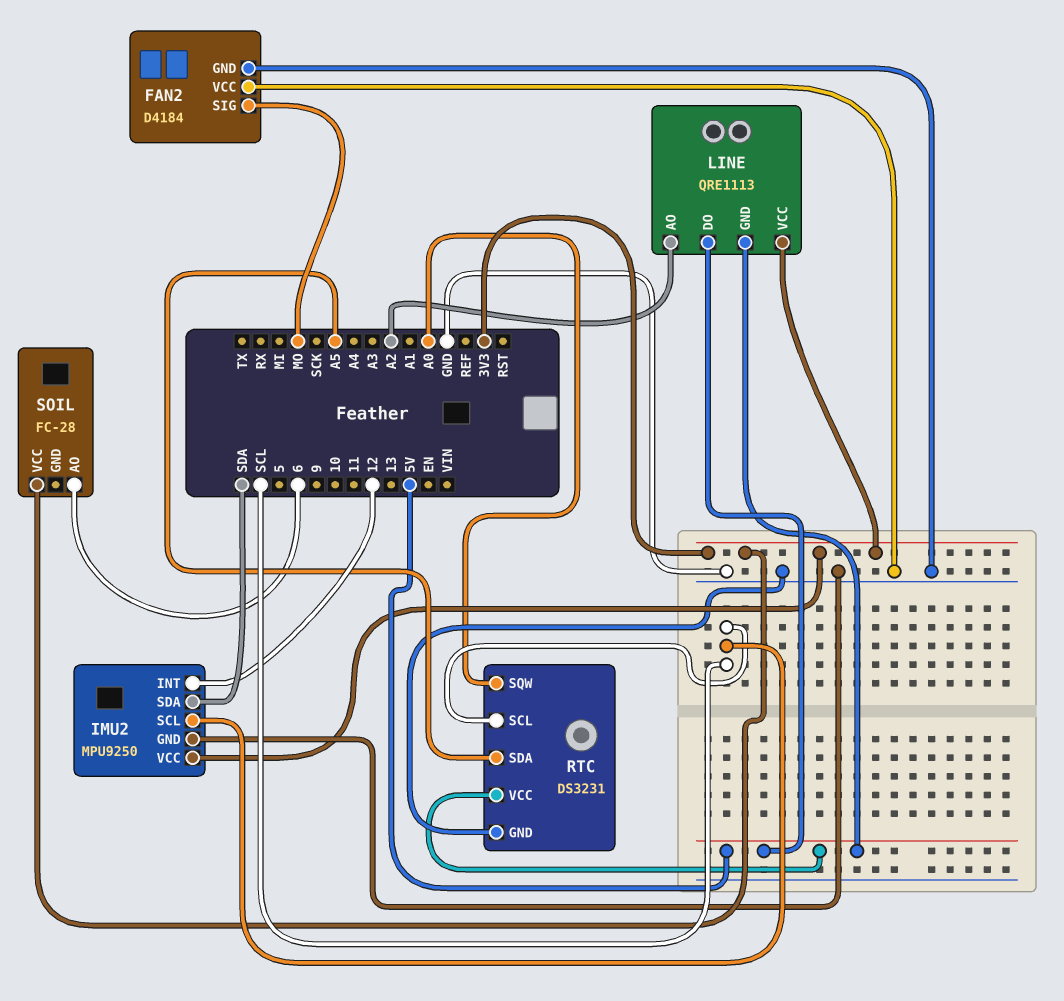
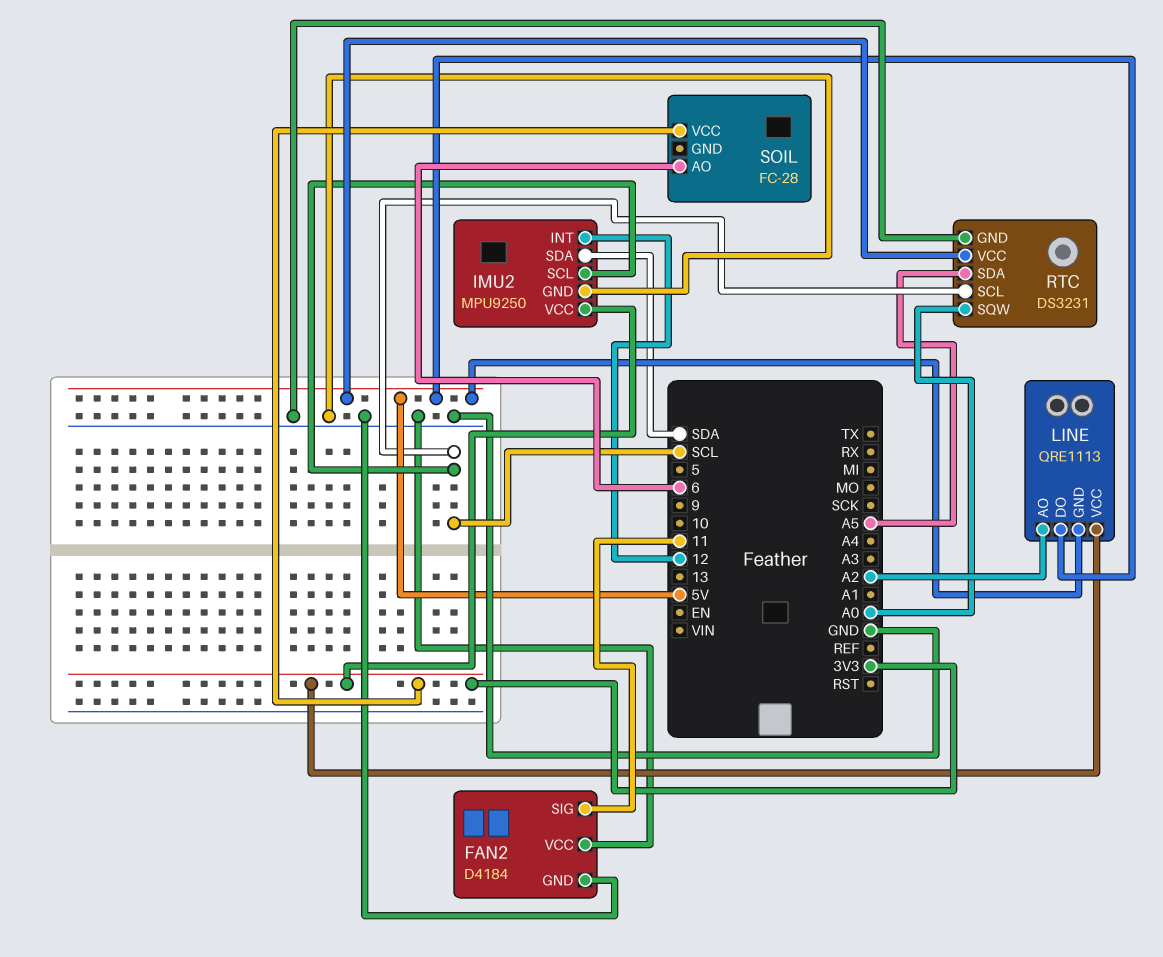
FAN2 pin SIG: MO -> 11

